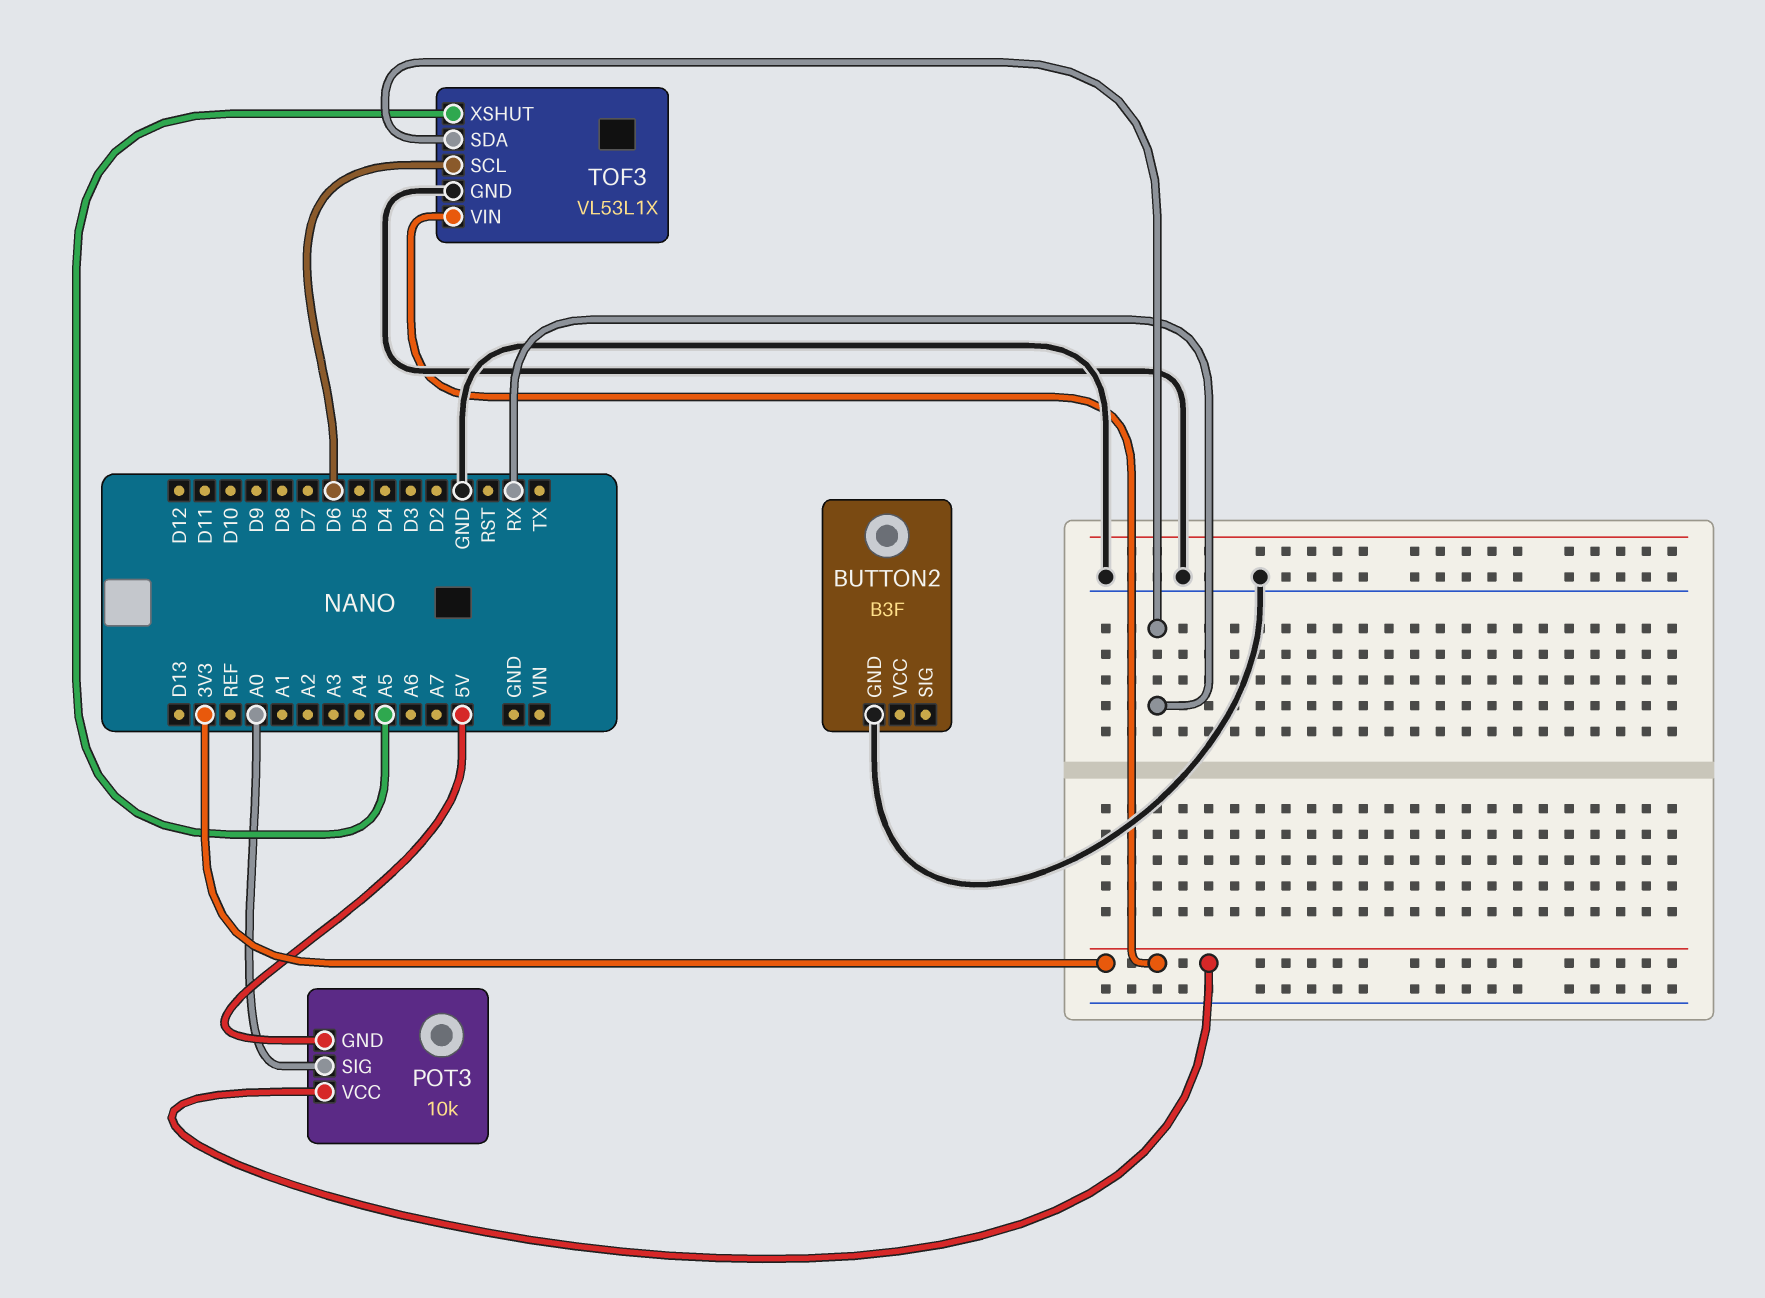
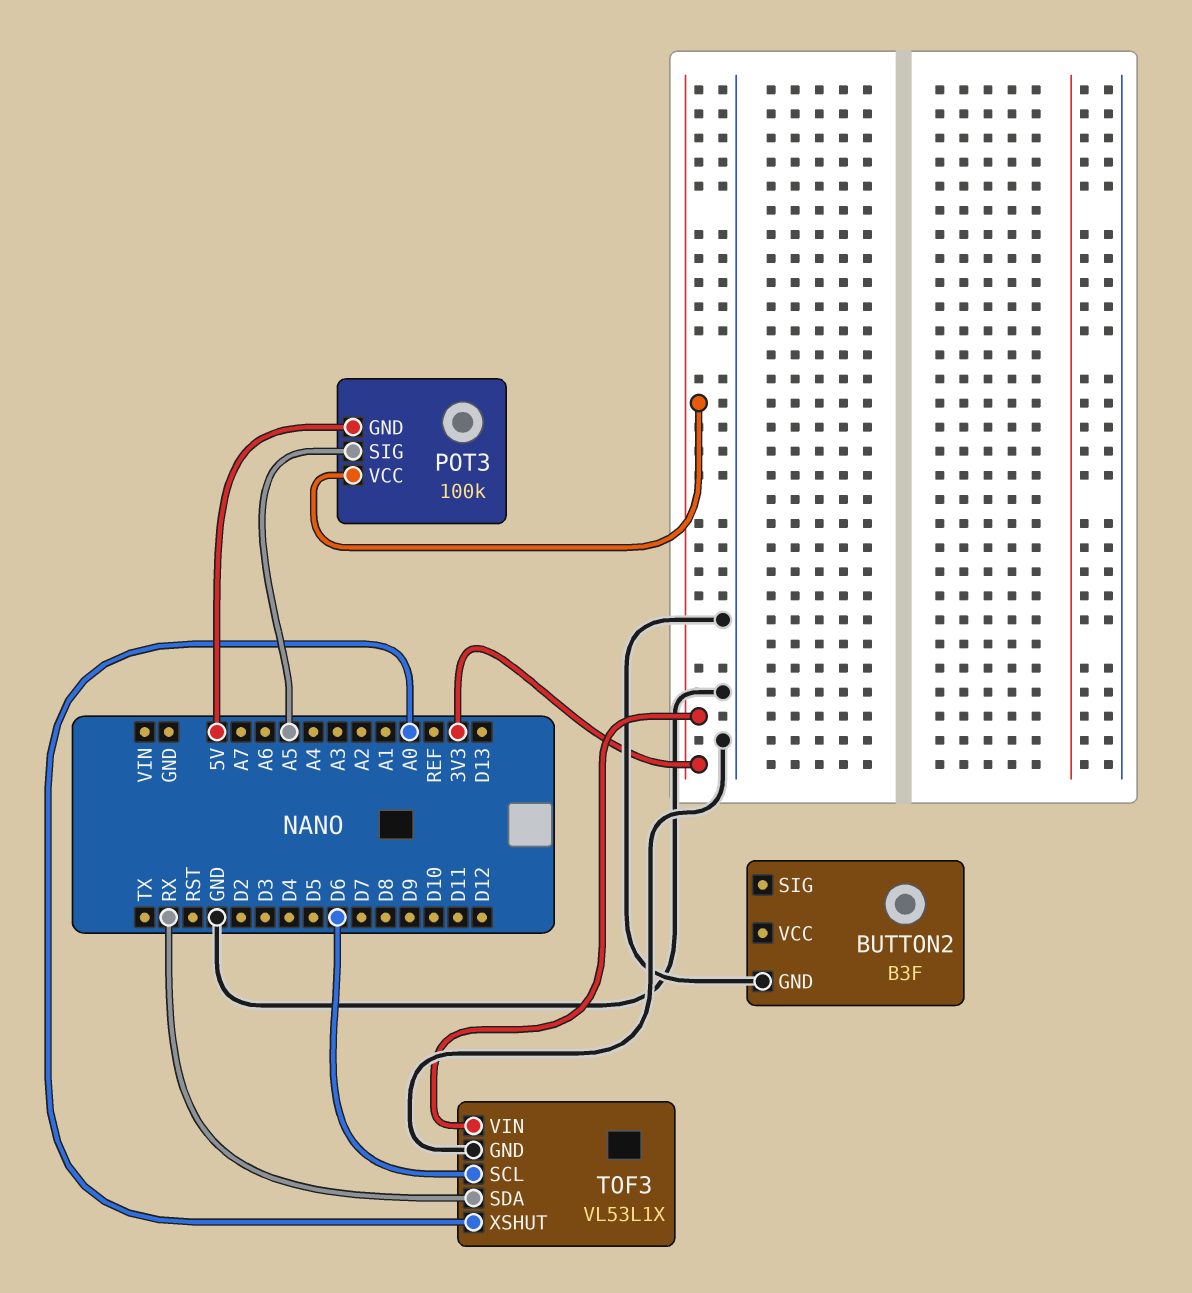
POT3: 10k -> 100k
POT3 pin SIG: A0 -> A5
TOF3 pin XSHUT: A5 -> A0

